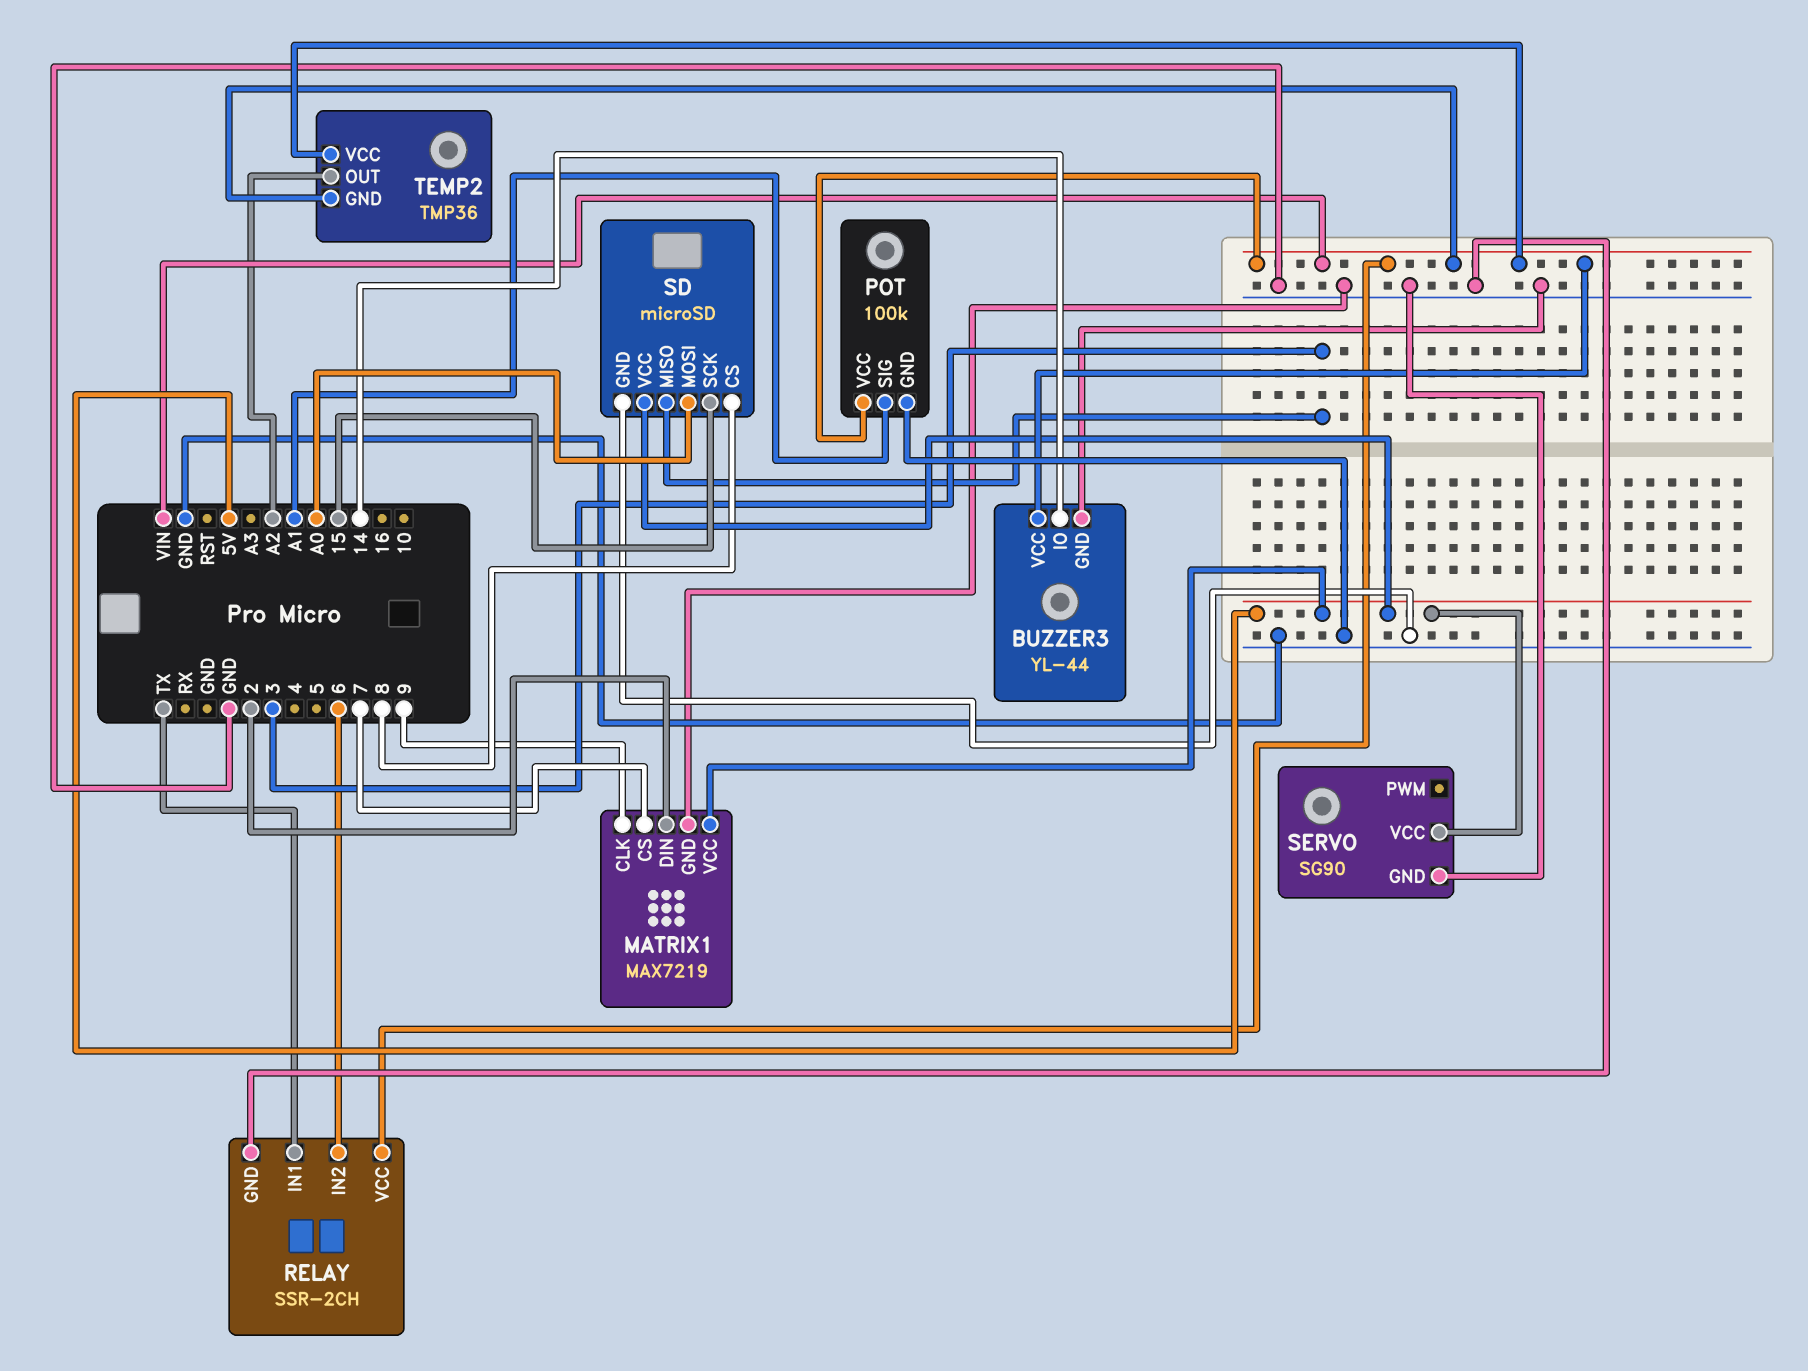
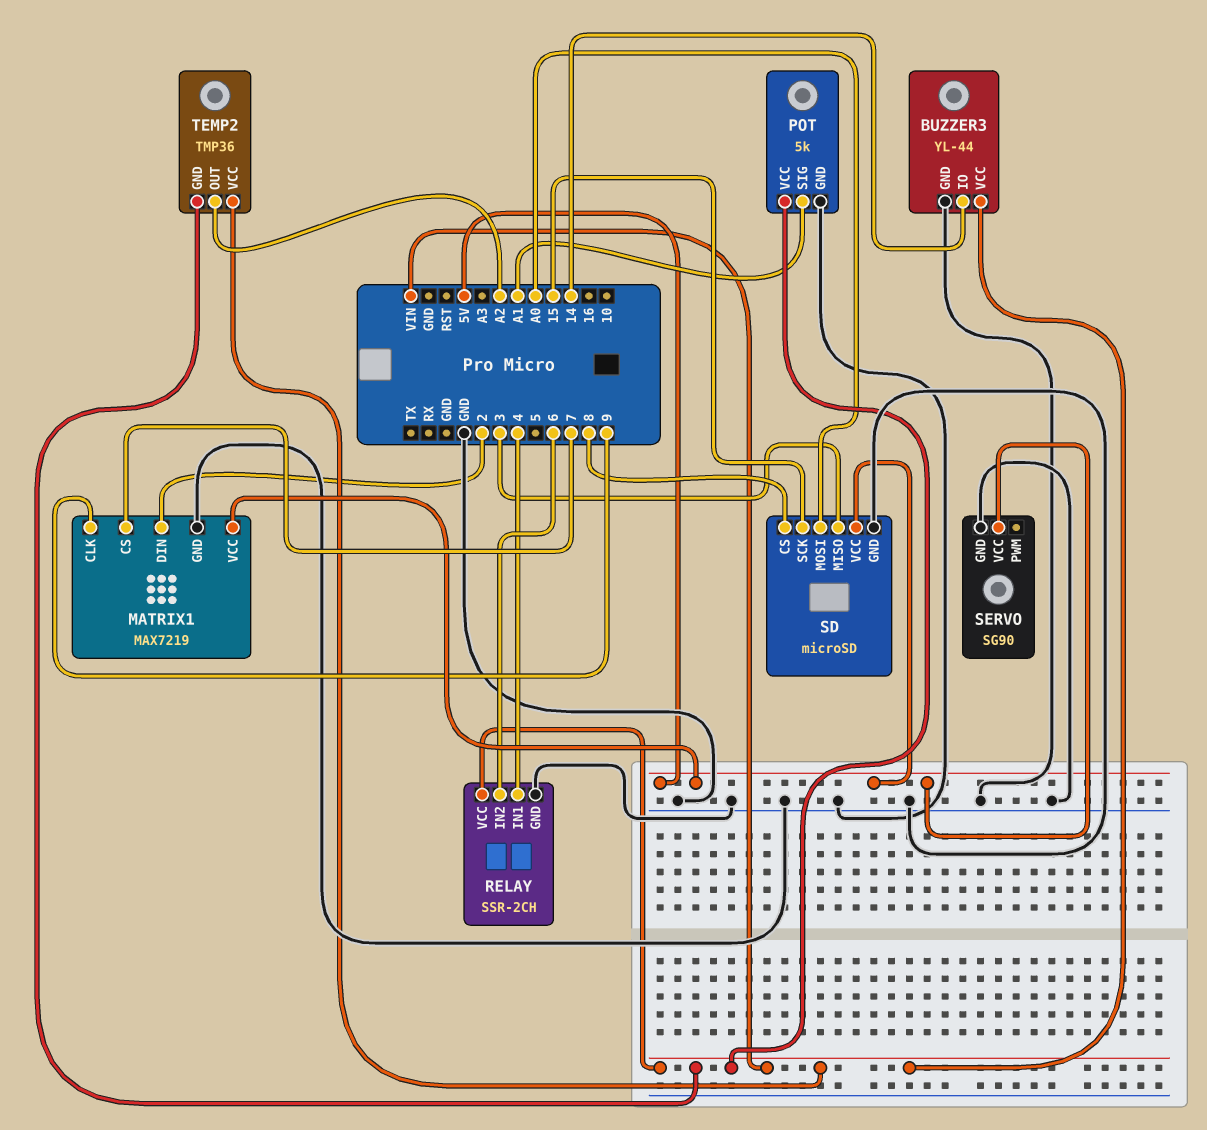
POT: 100k -> 5k
RELAY pin IN1: TX -> 4

